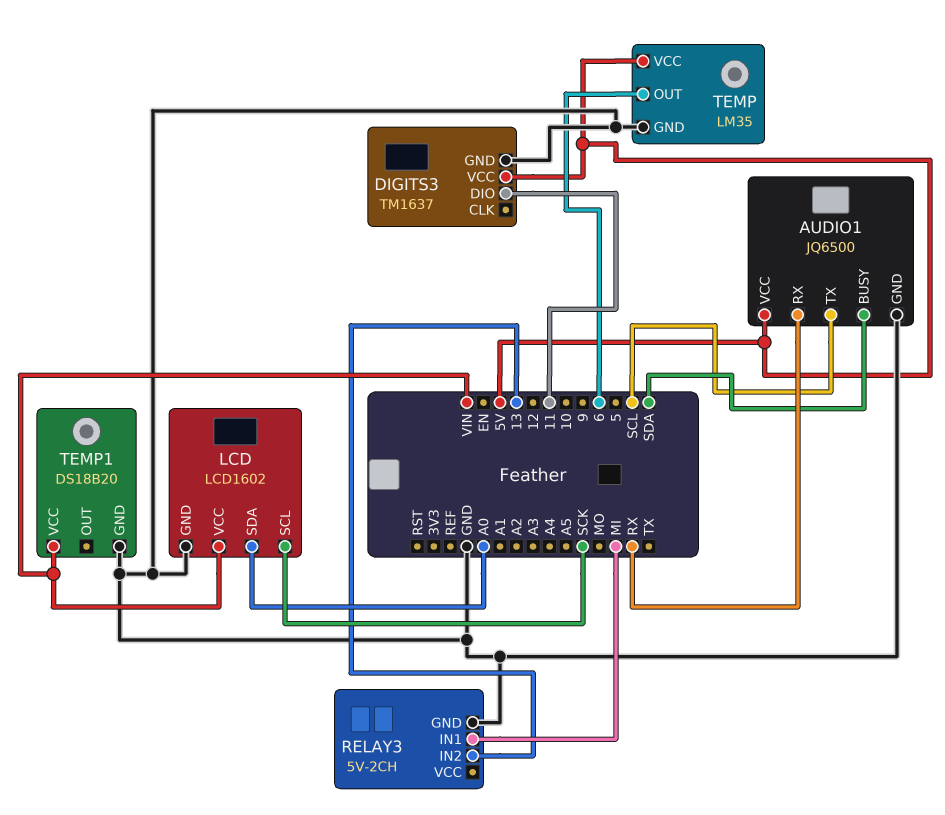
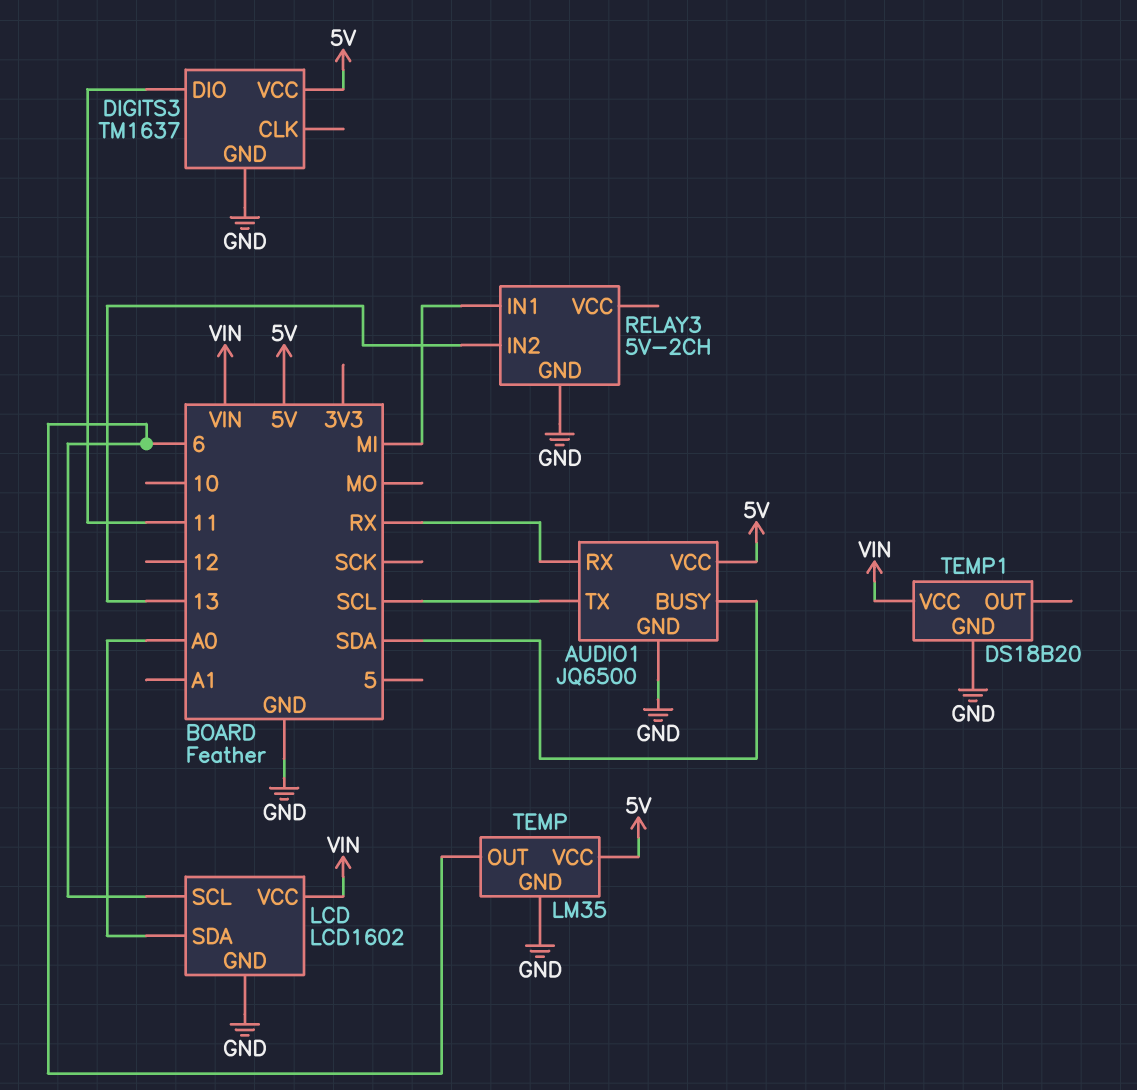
LCD pin SCL: SCK -> 6

